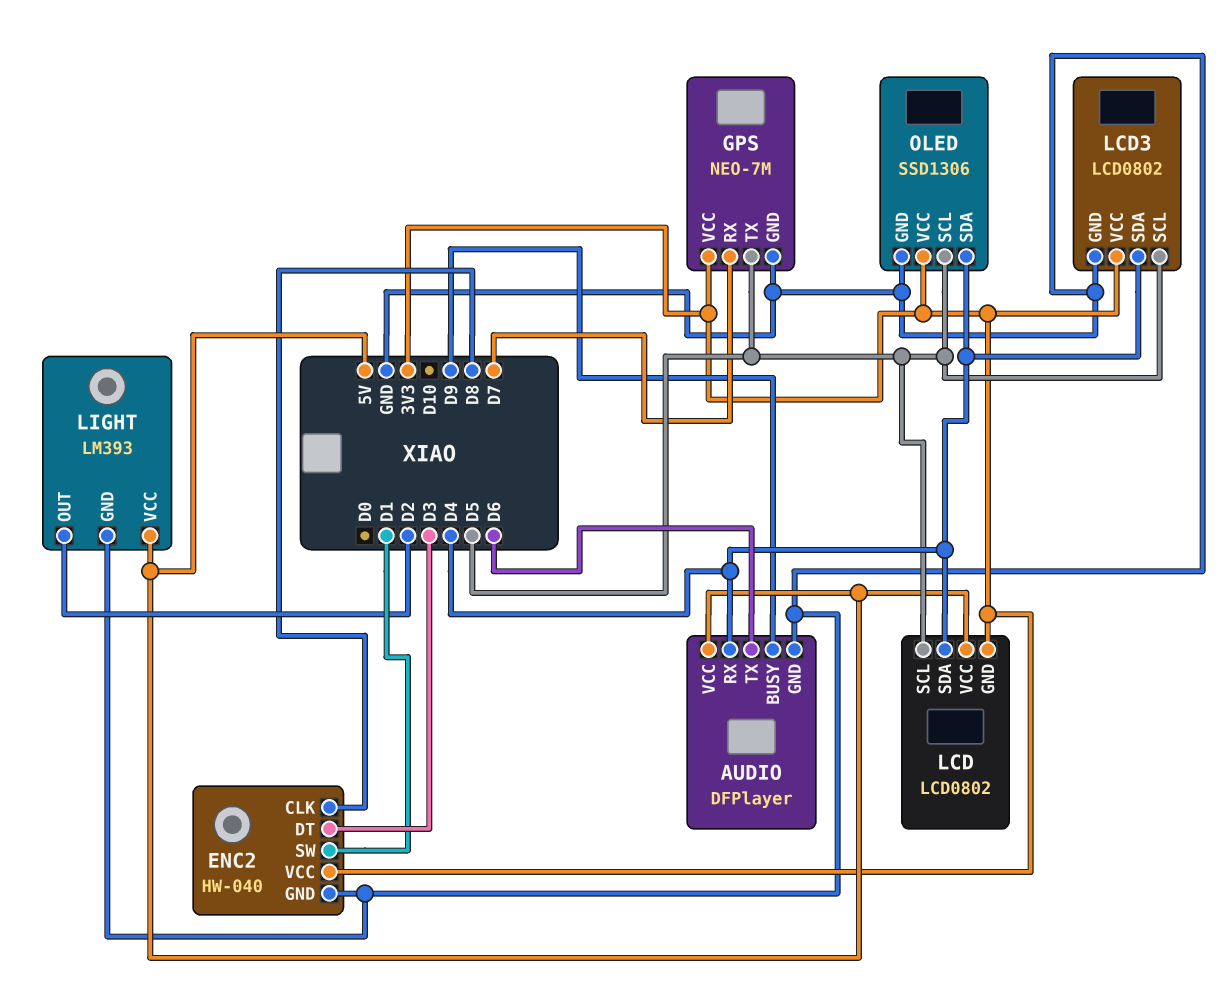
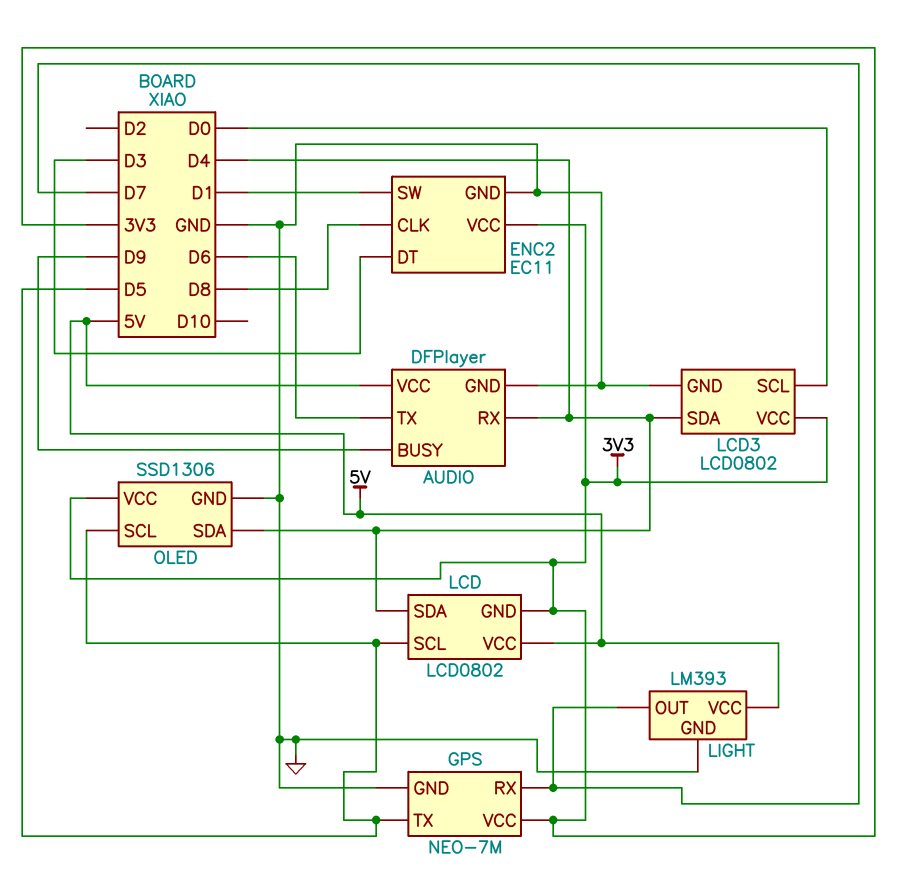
ENC2: HW-040 -> EC11
LCD3 pin SCL: D5 -> D0
LIGHT pin OUT: D2 -> D7

